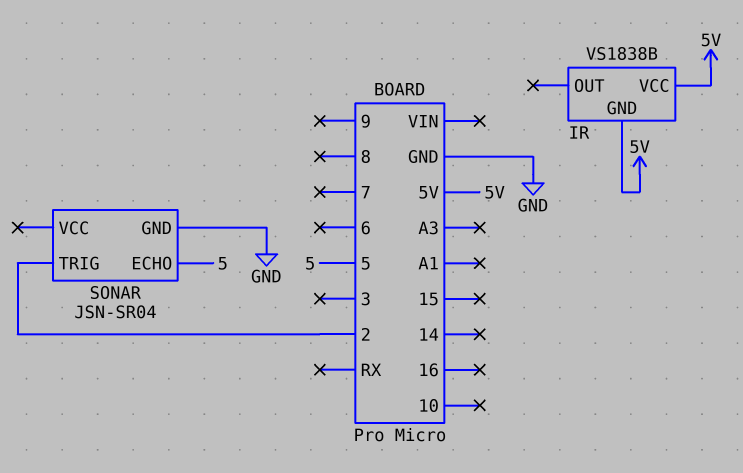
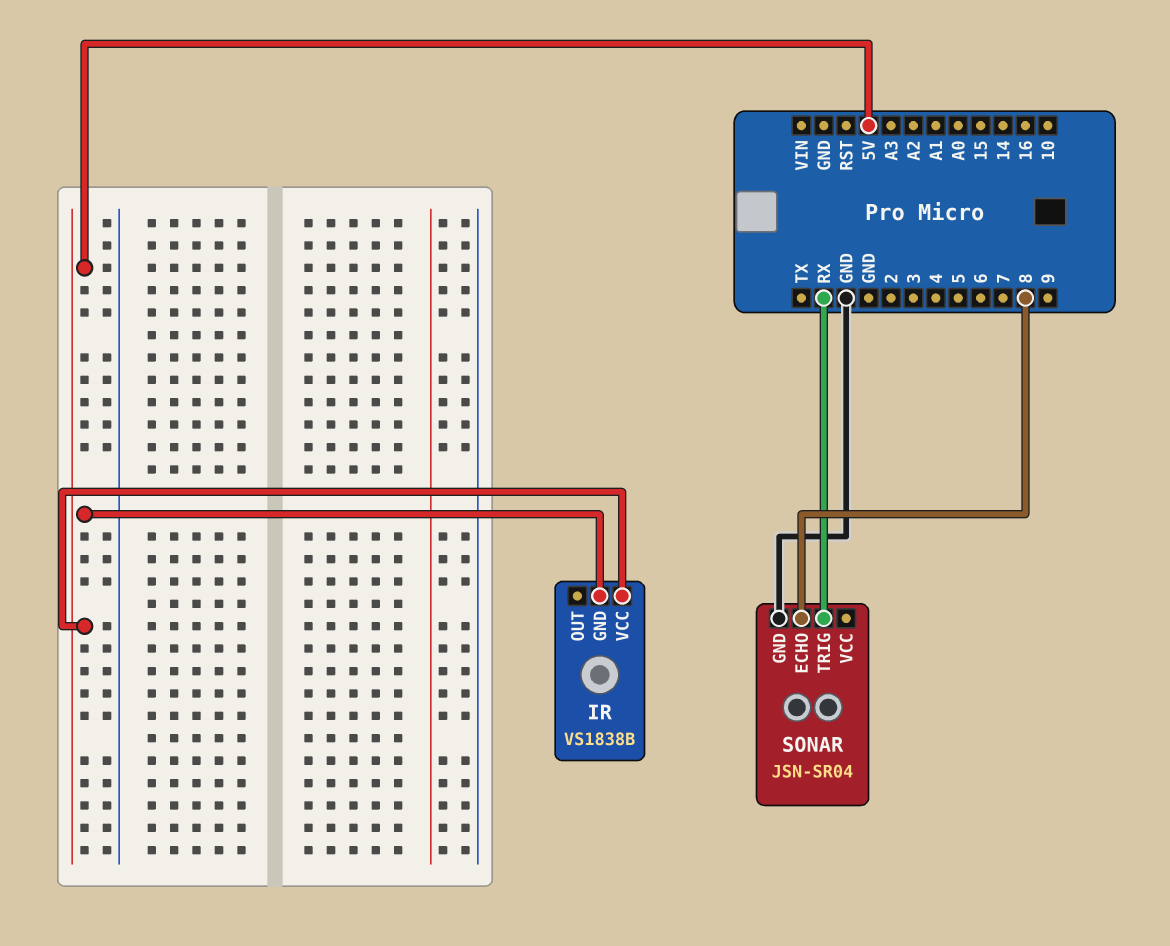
SONAR pin ECHO: 5 -> 8
SONAR pin TRIG: 2 -> RX

